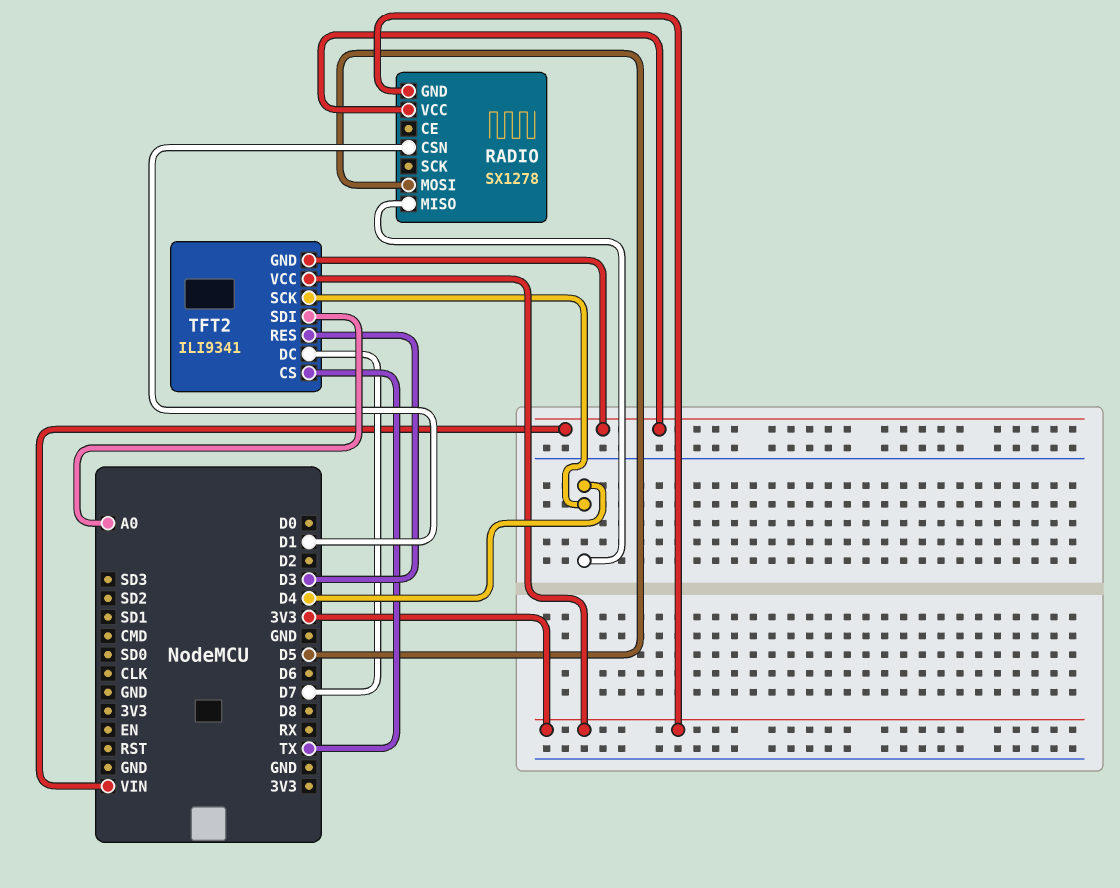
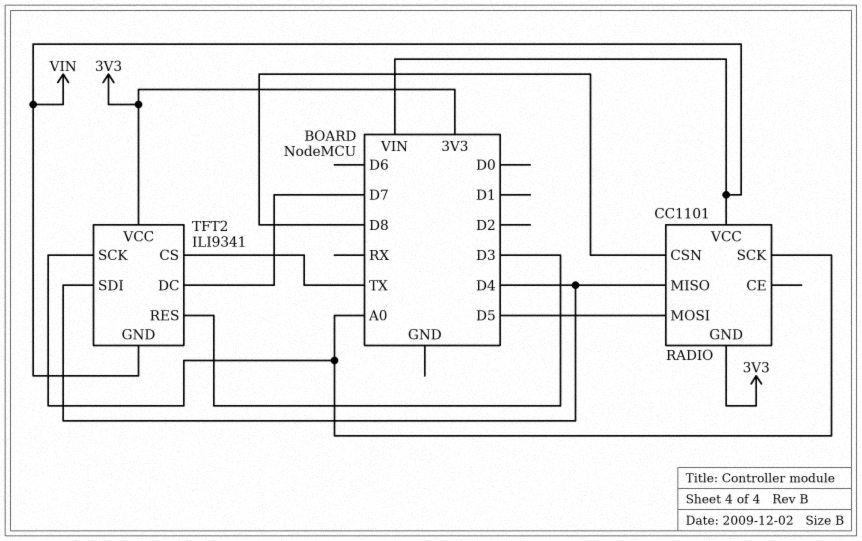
RADIO: SX1278 -> CC1101
RADIO pin CSN: D1 -> D8
RADIO pin SCK: none -> A0
TFT2 pin SCK: D4 -> A0
TFT2 pin SDI: A0 -> D4

